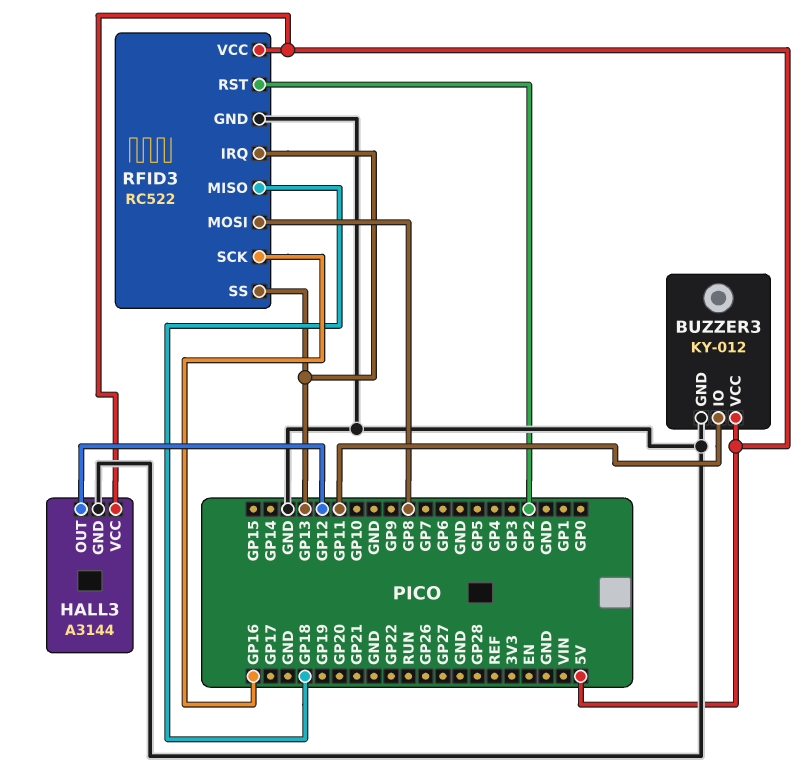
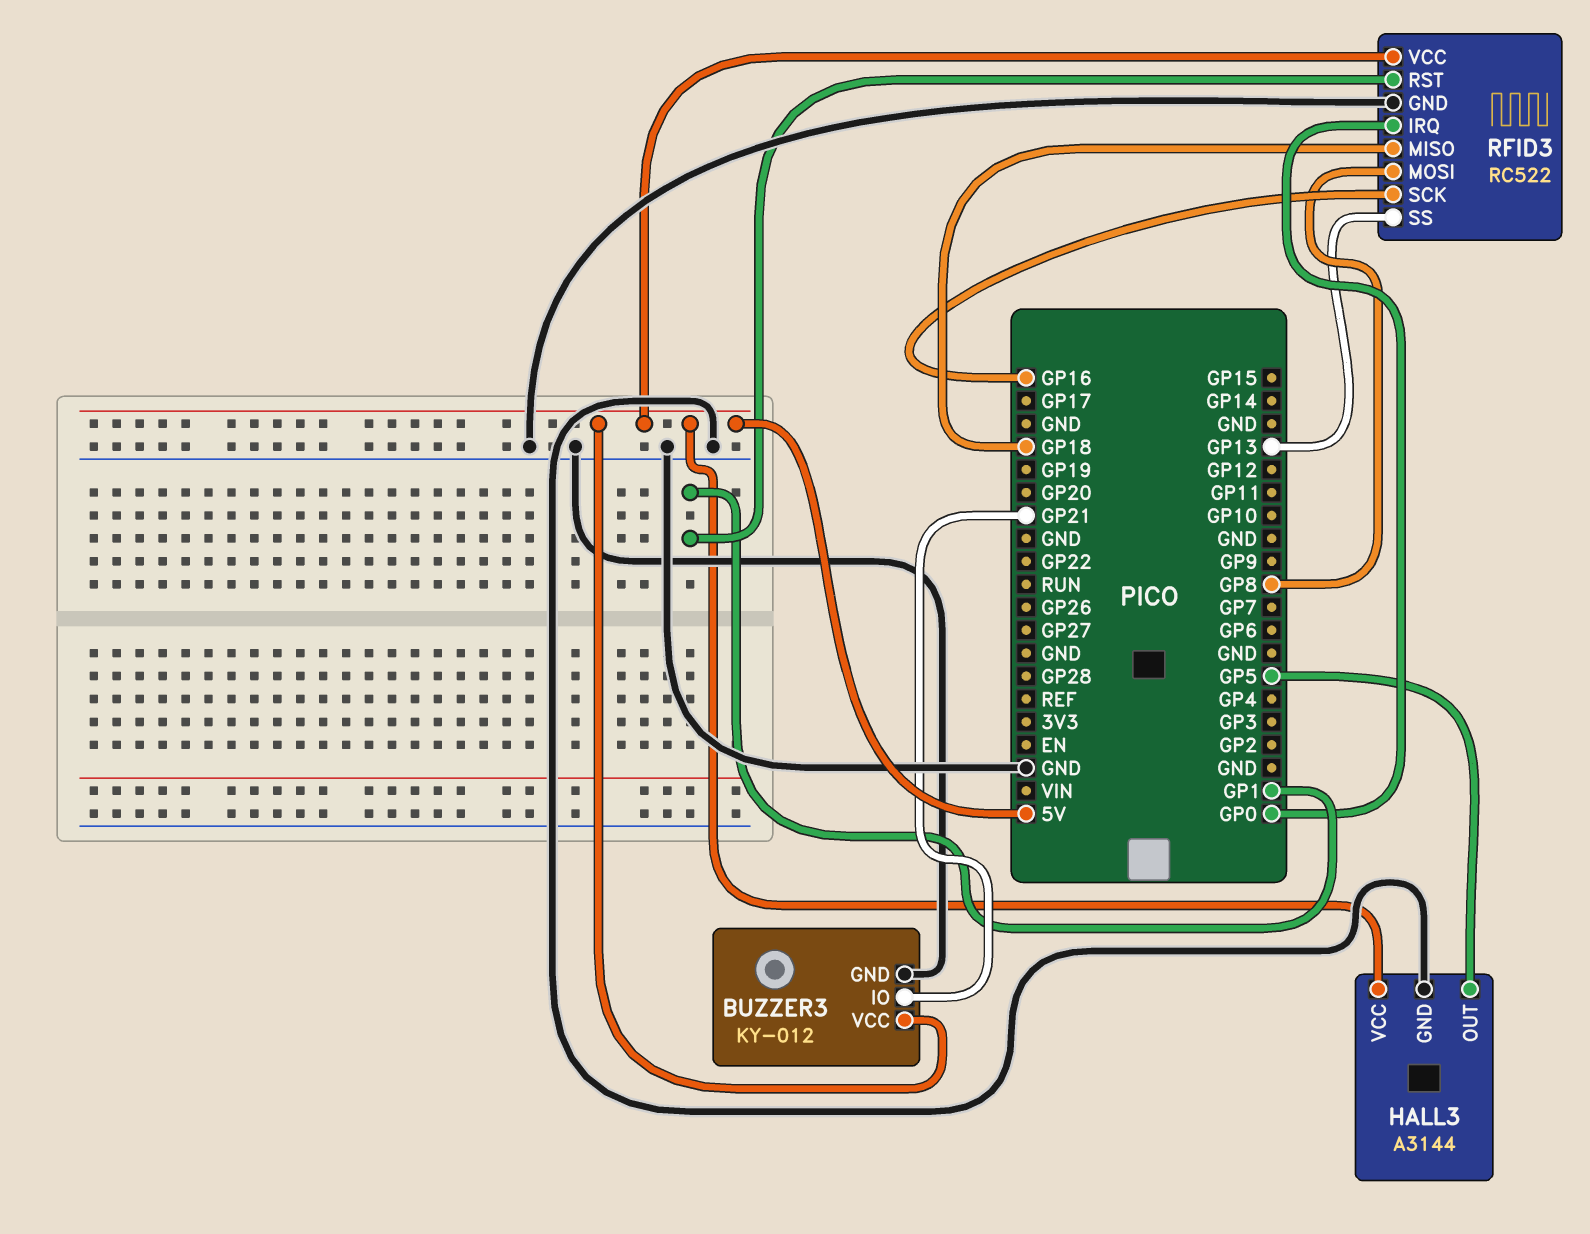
BUZZER3 pin IO: GP11 -> GP21
HALL3 pin OUT: GP12 -> GP5
RFID3 pin IRQ: GP13 -> GP0
RFID3 pin RST: GP2 -> GP1

